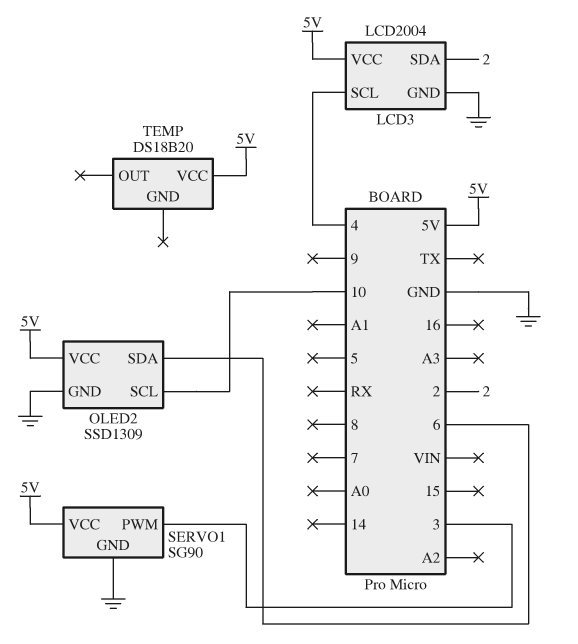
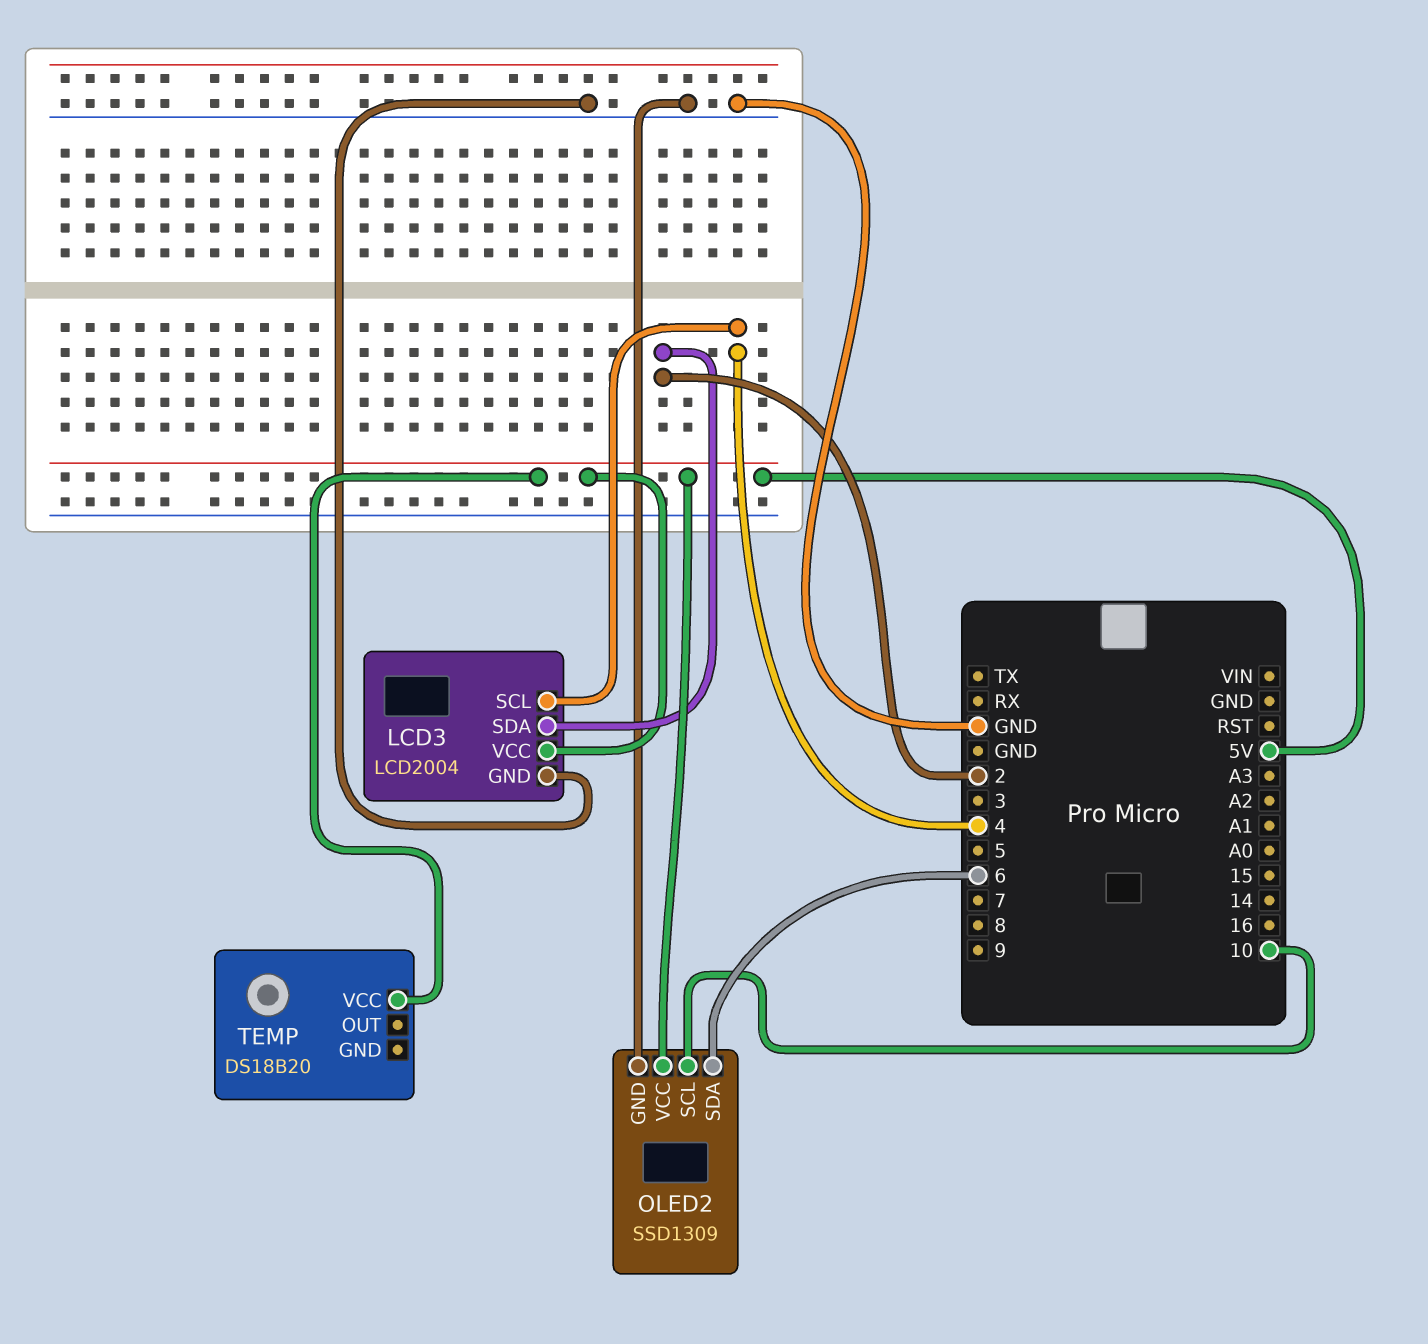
SERVO1: SG90 -> none
SERVO1 pin GND: GND -> none
SERVO1 pin PWM: 3 -> none
SERVO1 pin VCC: 5V -> none

